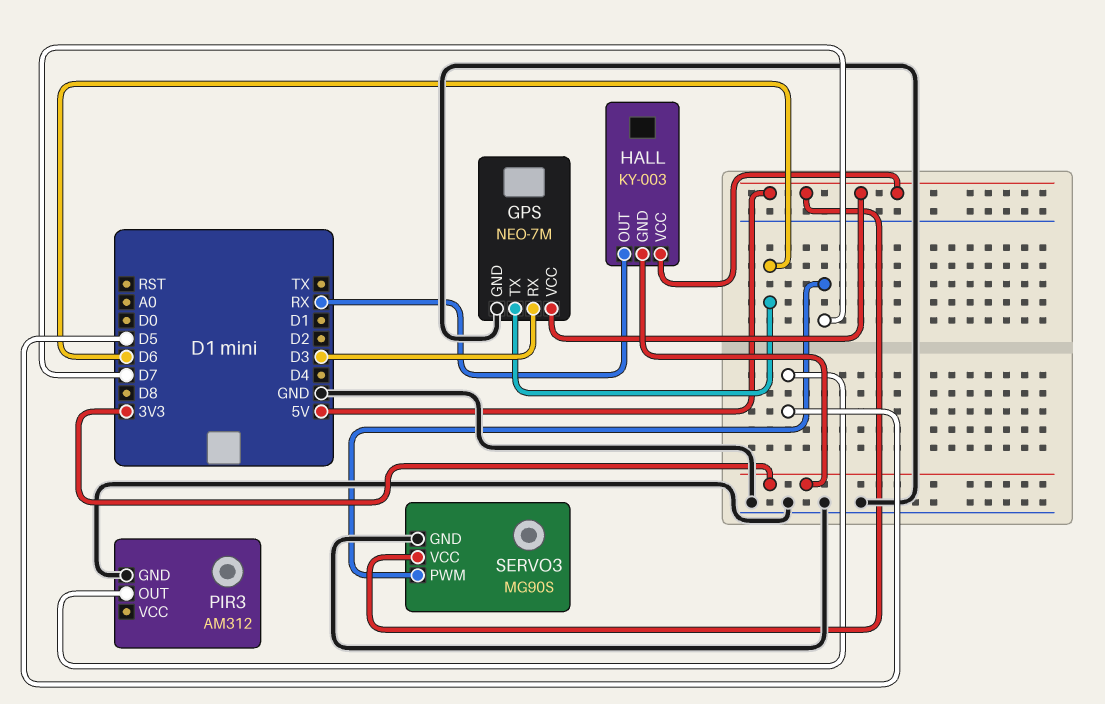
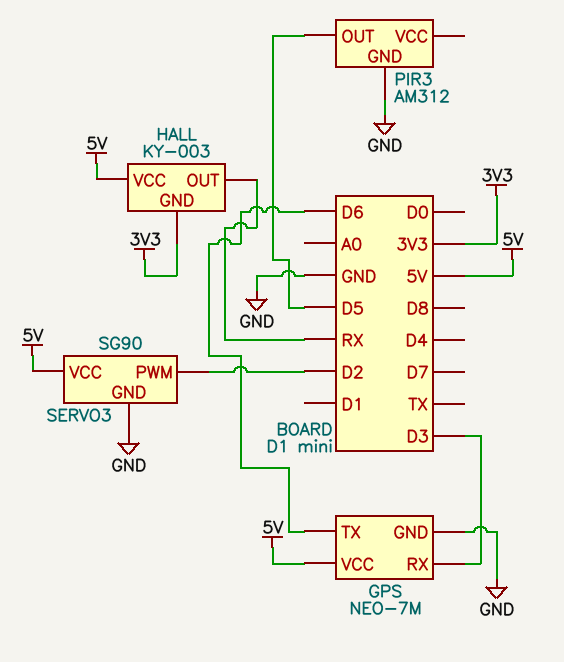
SERVO3: MG90S -> SG90
SERVO3 pin PWM: D7 -> D2

